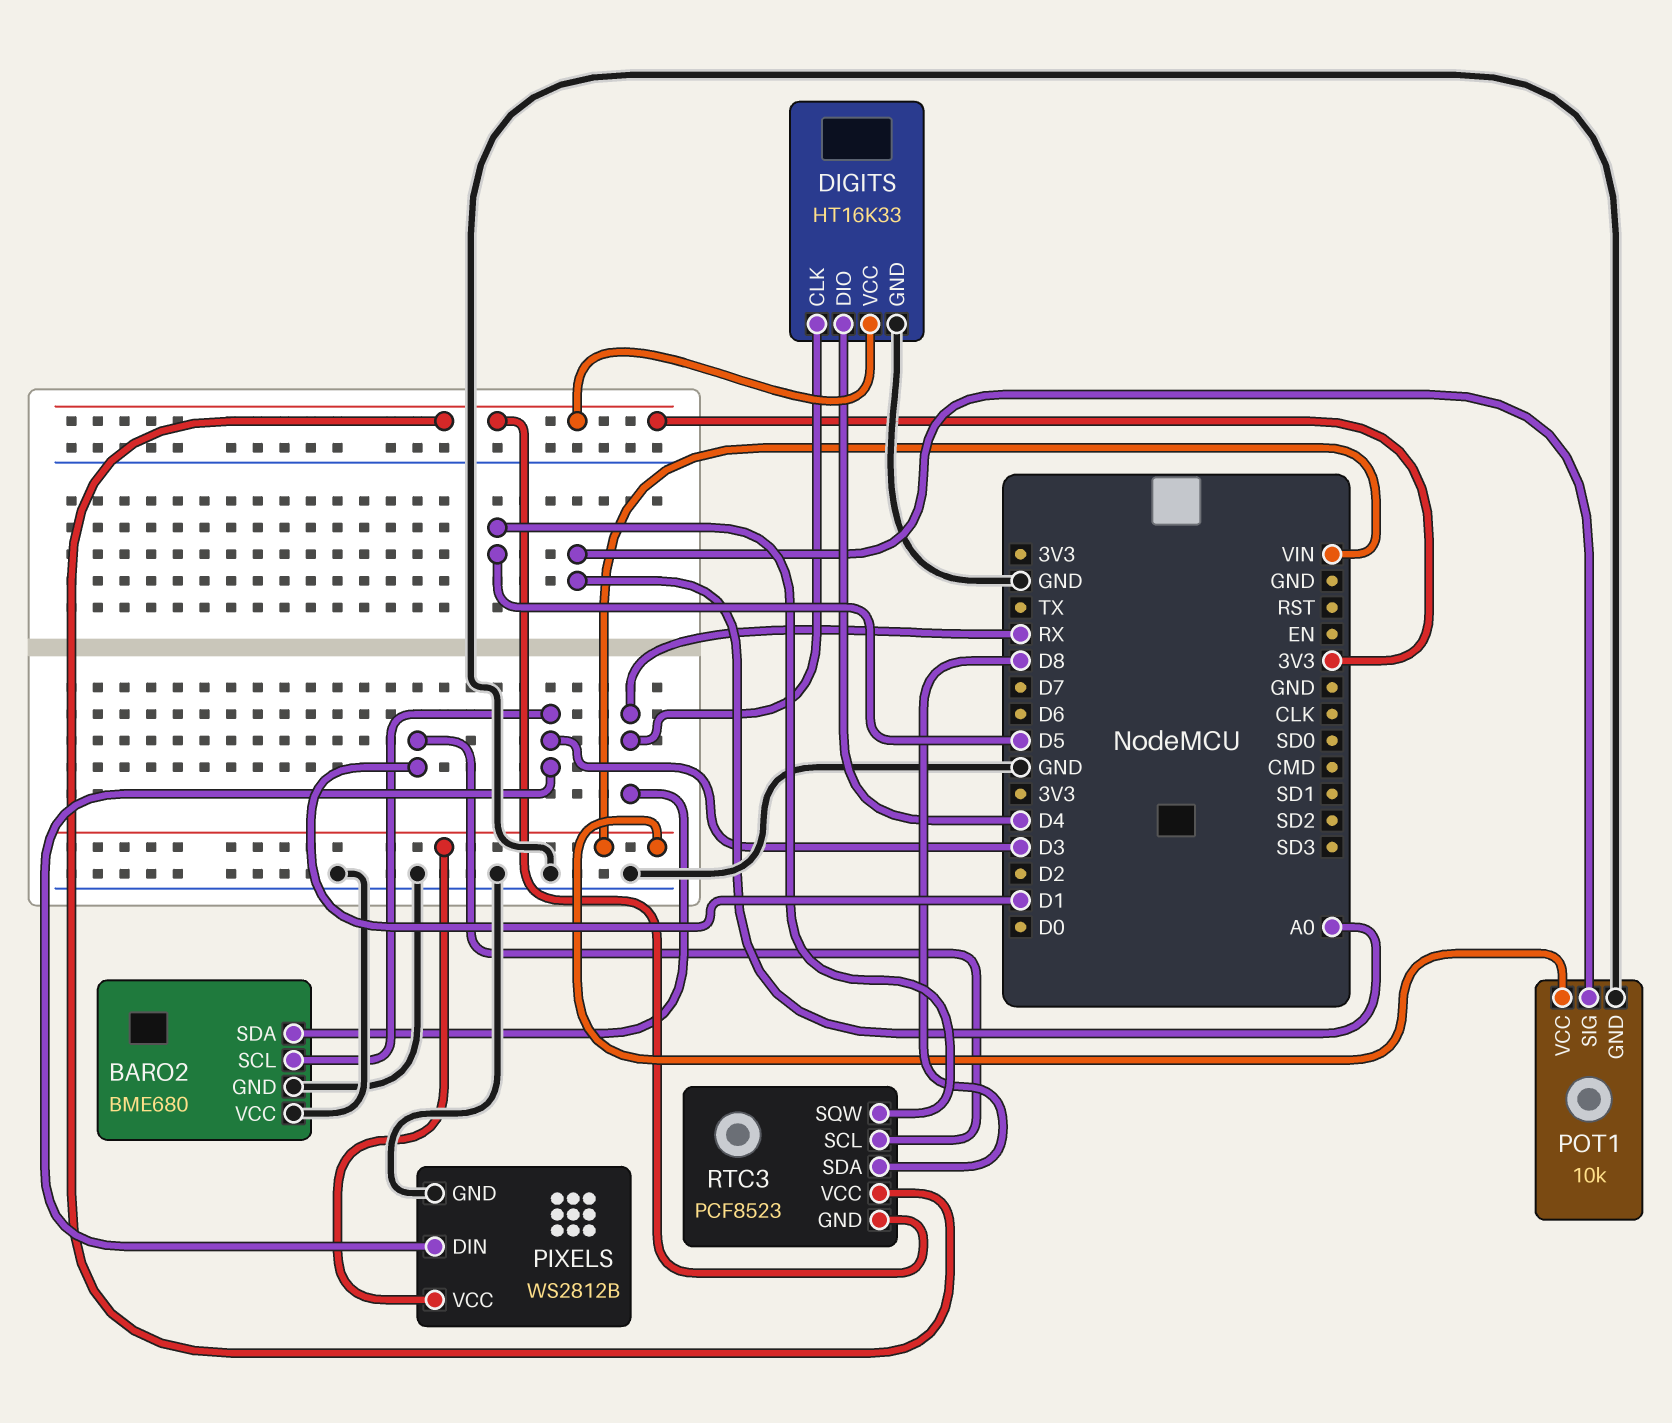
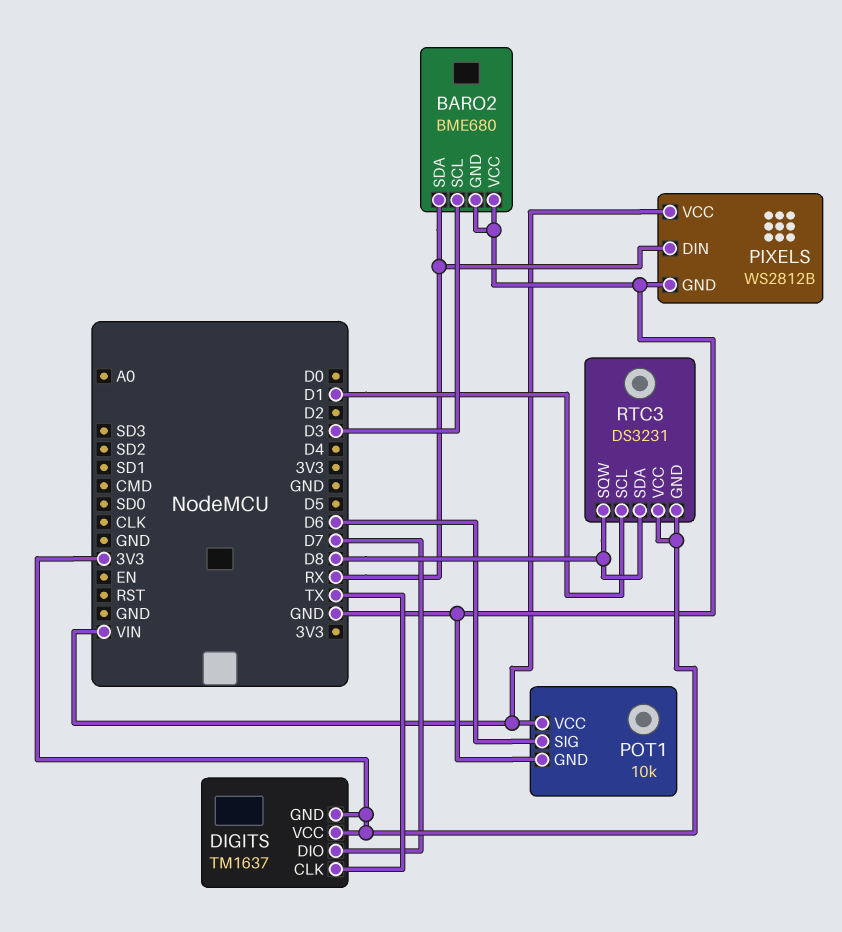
DIGITS: HT16K33 -> TM1637
DIGITS pin CLK: RX -> TX
DIGITS pin DIO: D4 -> D7
DIGITS pin GND: GND -> 3V3
PIXELS pin DIN: D3 -> RX
POT1 pin SIG: A0 -> D6
RTC3: PCF8523 -> DS3231
RTC3 pin SQW: D5 -> D8

